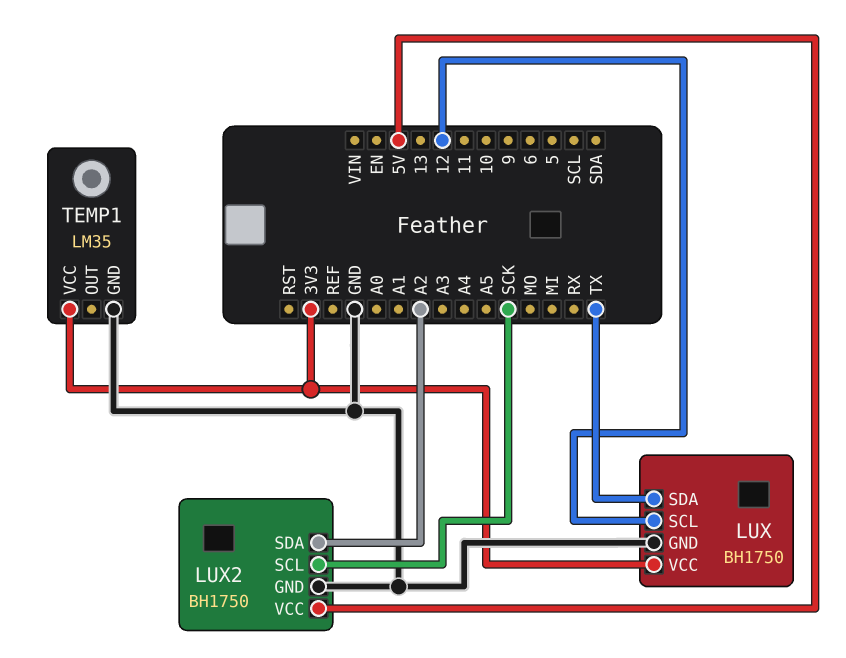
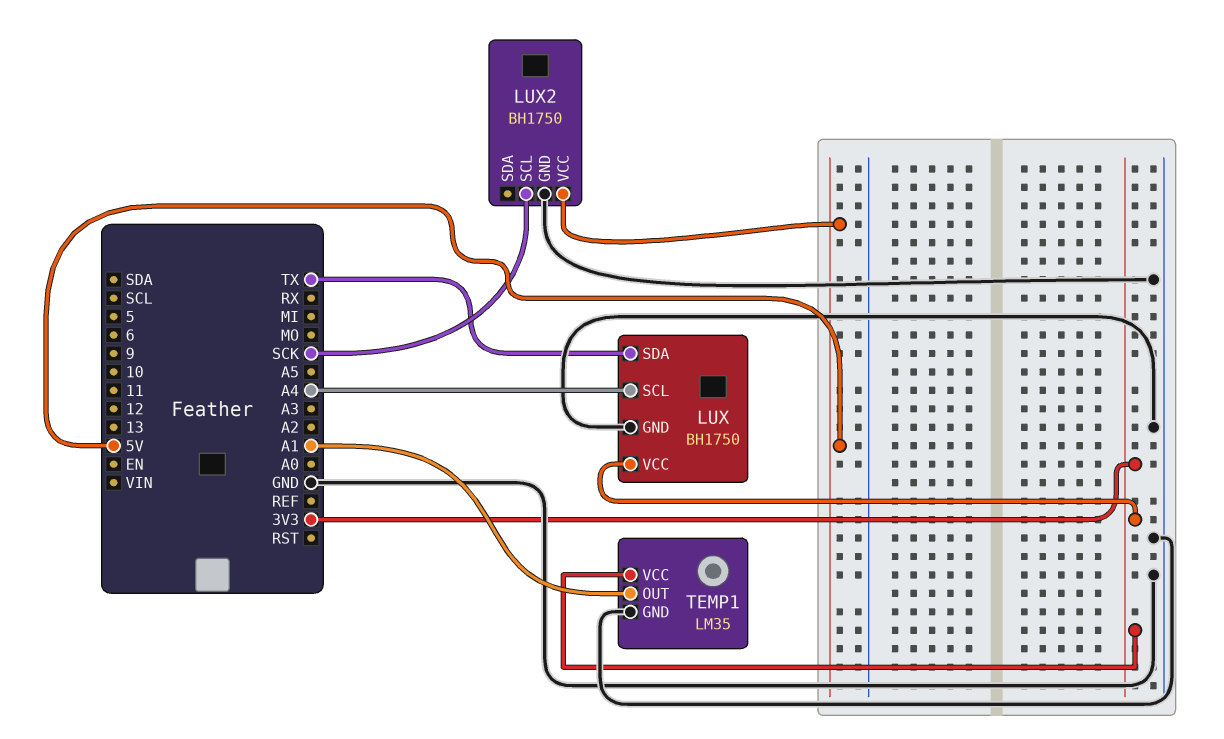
LUX pin SCL: 12 -> A4
LUX2 pin SDA: A2 -> none
TEMP1 pin OUT: none -> A1

